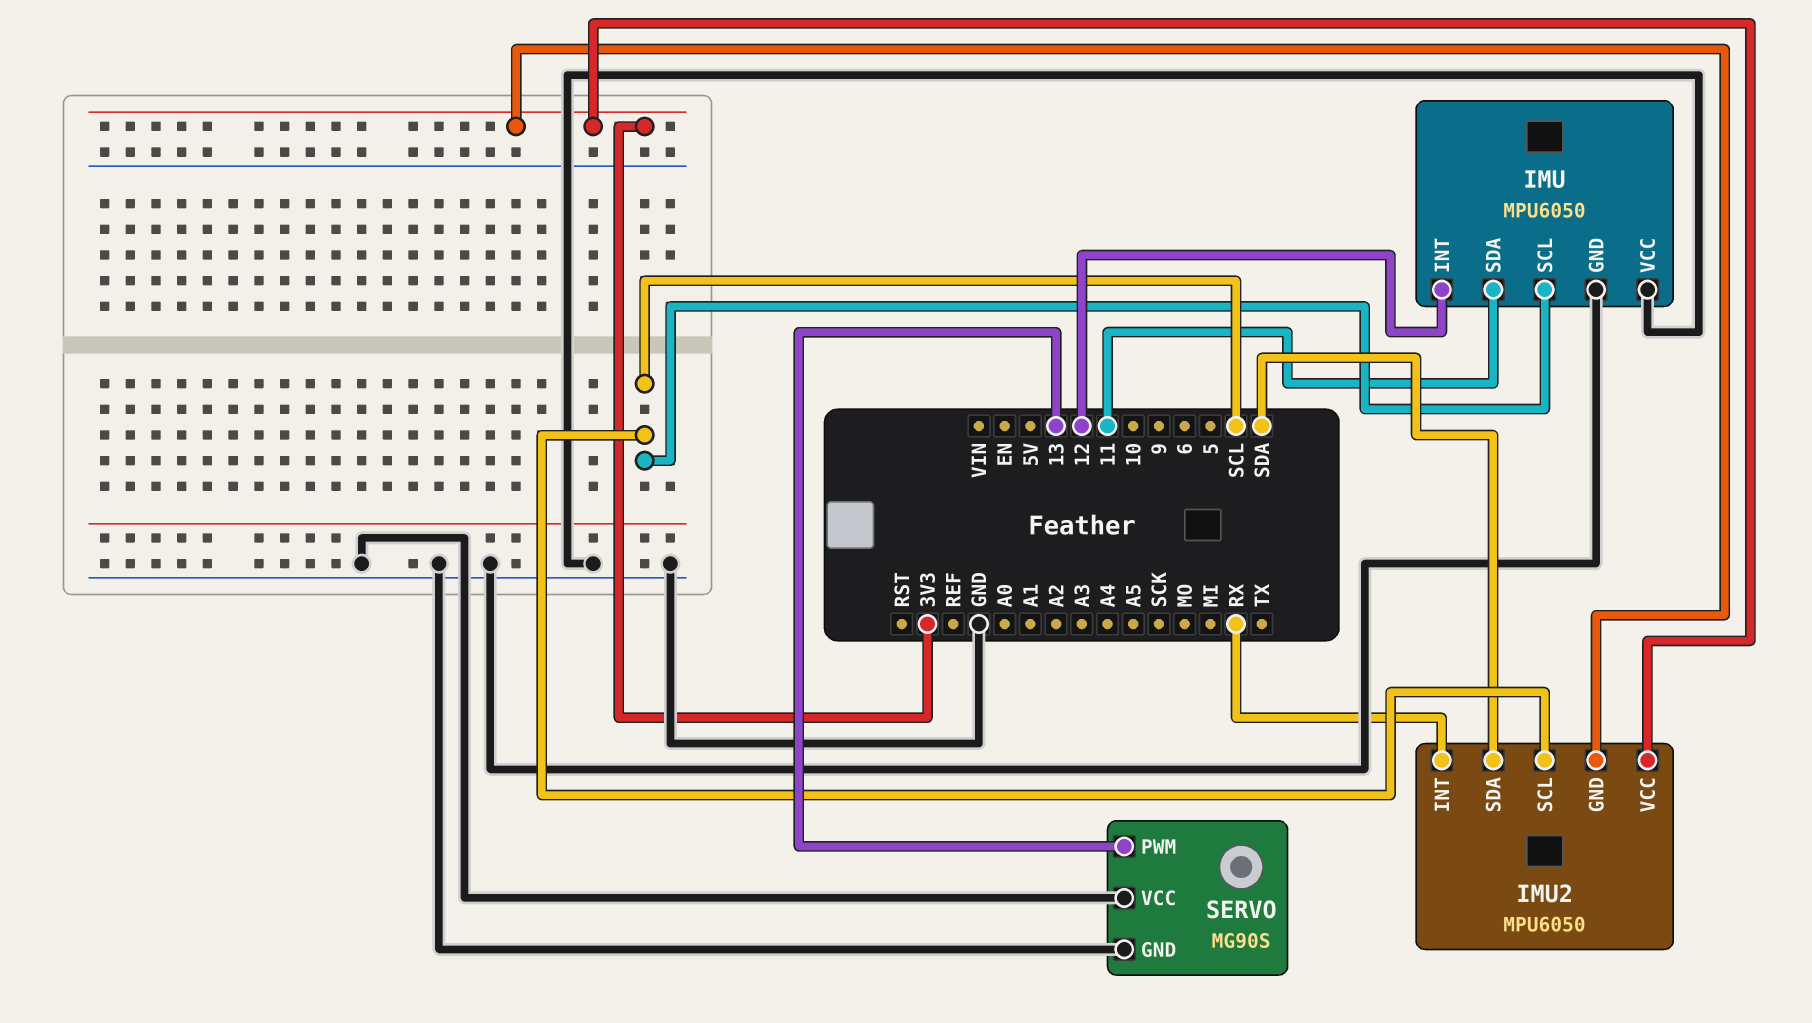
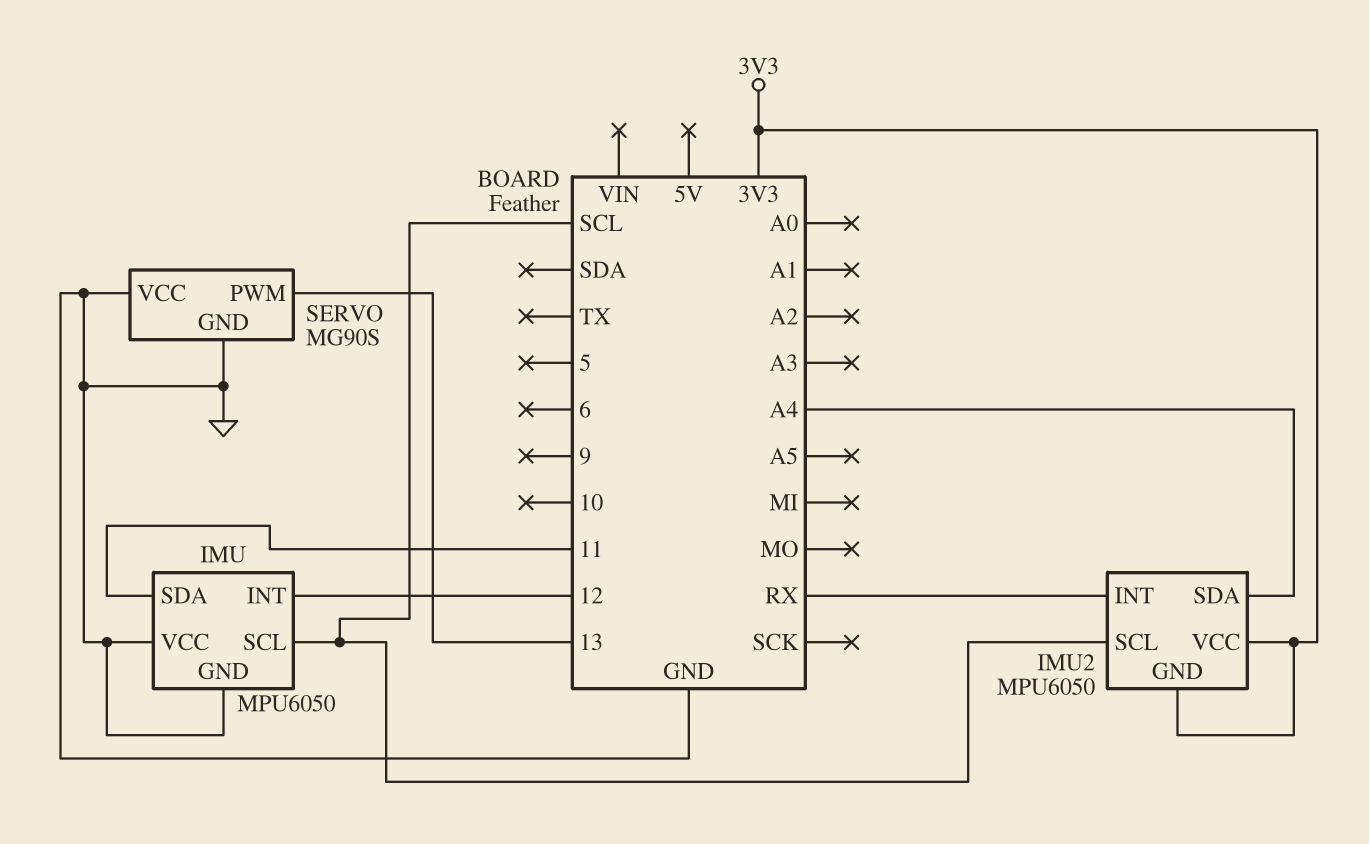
IMU2 pin SDA: SDA -> A4

